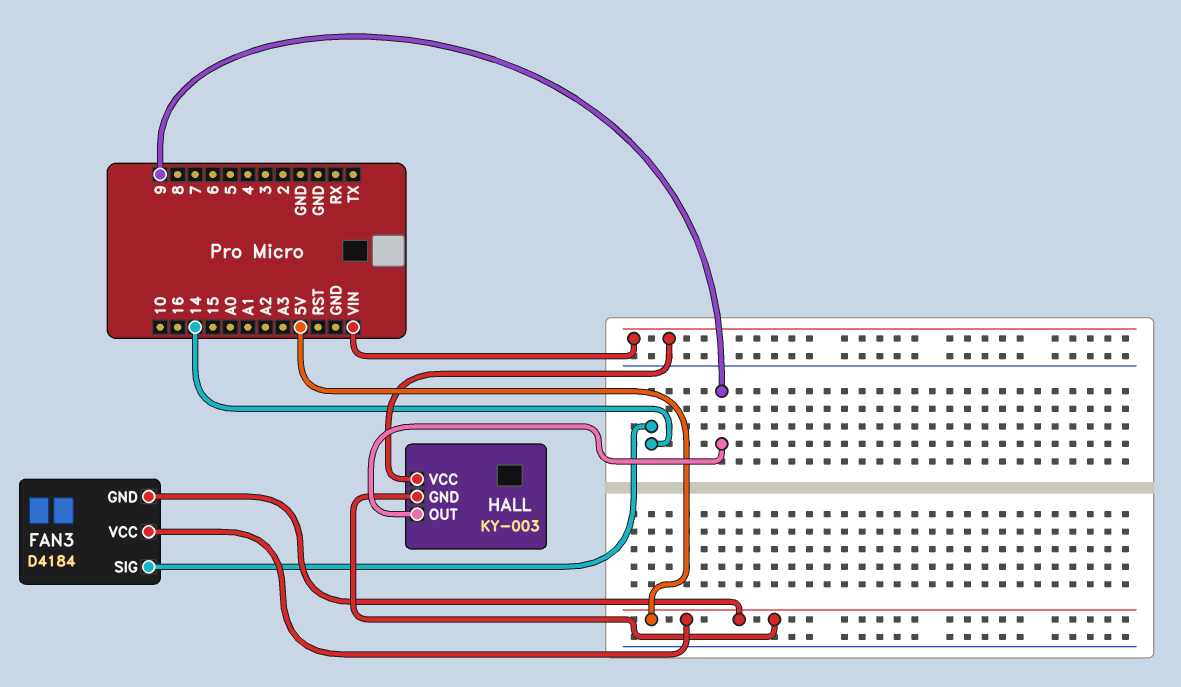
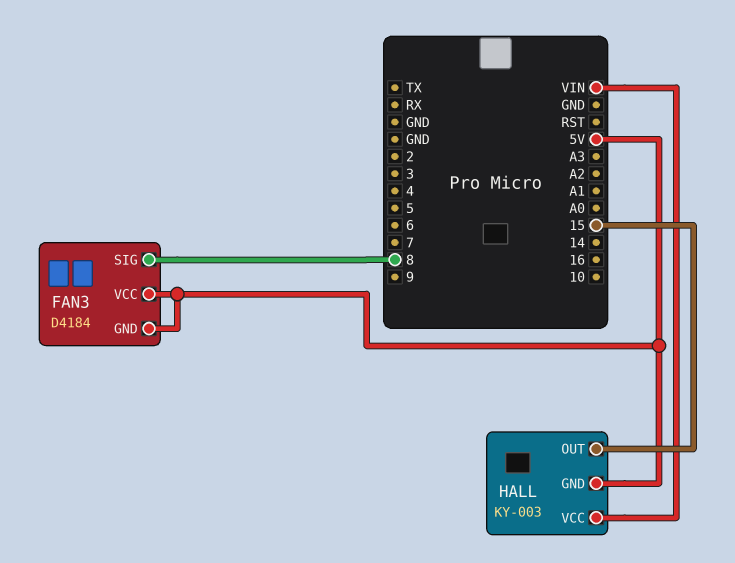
FAN3 pin SIG: 14 -> 8
HALL pin OUT: 9 -> 15

